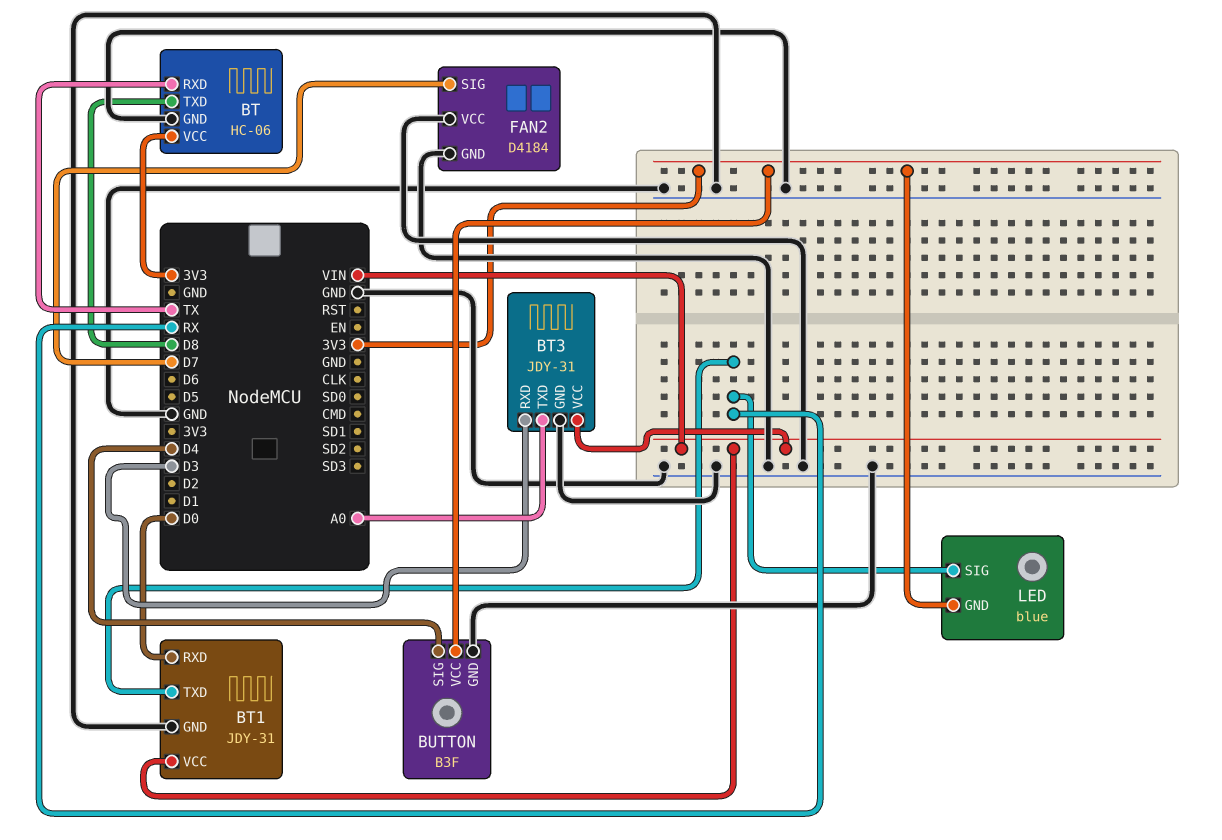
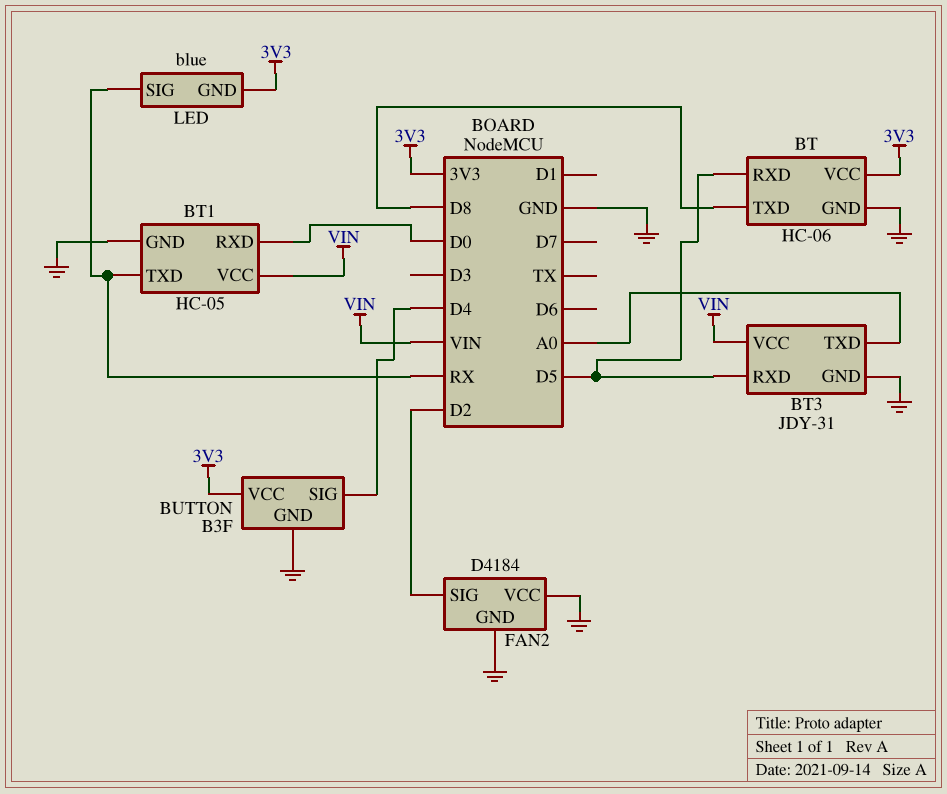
BT pin RXD: TX -> D5
BT1: JDY-31 -> HC-05
BT3 pin RXD: D3 -> D5
FAN2 pin SIG: D7 -> D2

